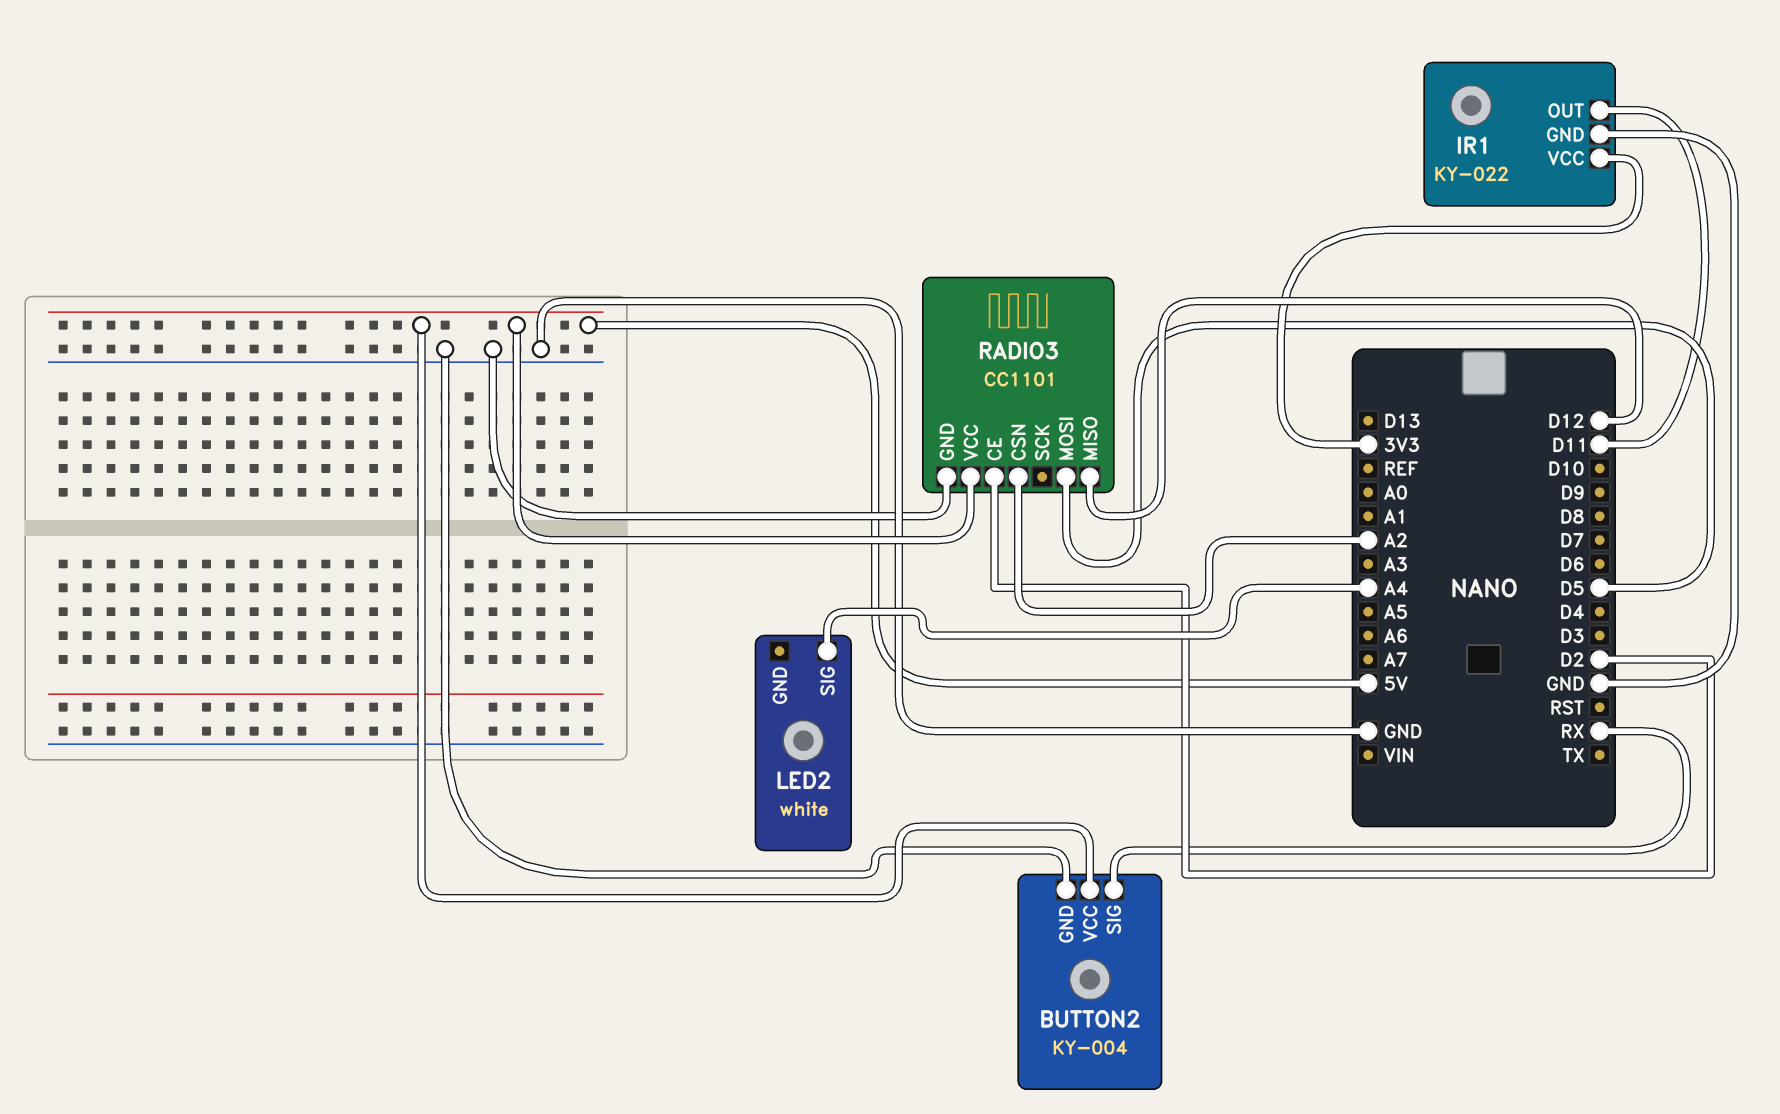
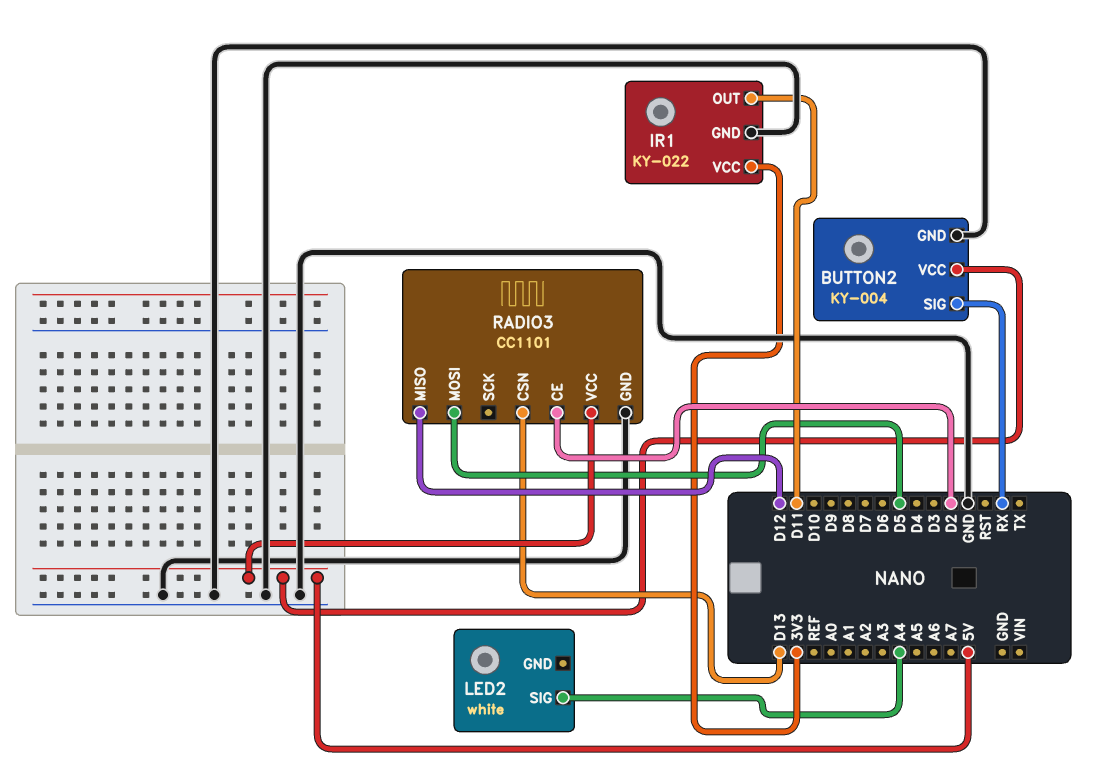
RADIO3 pin CSN: A2 -> D13

